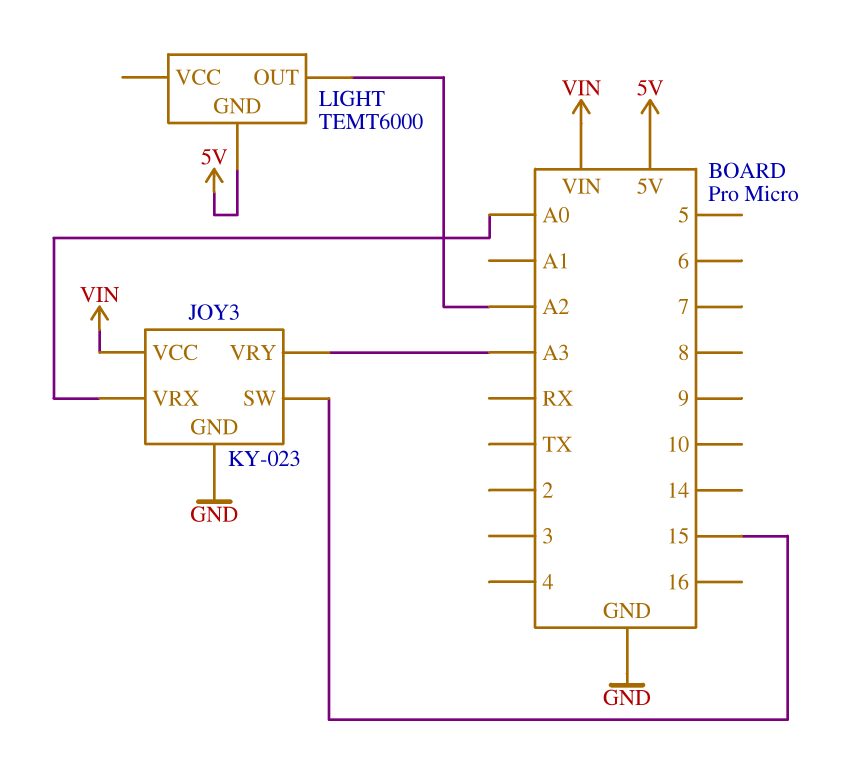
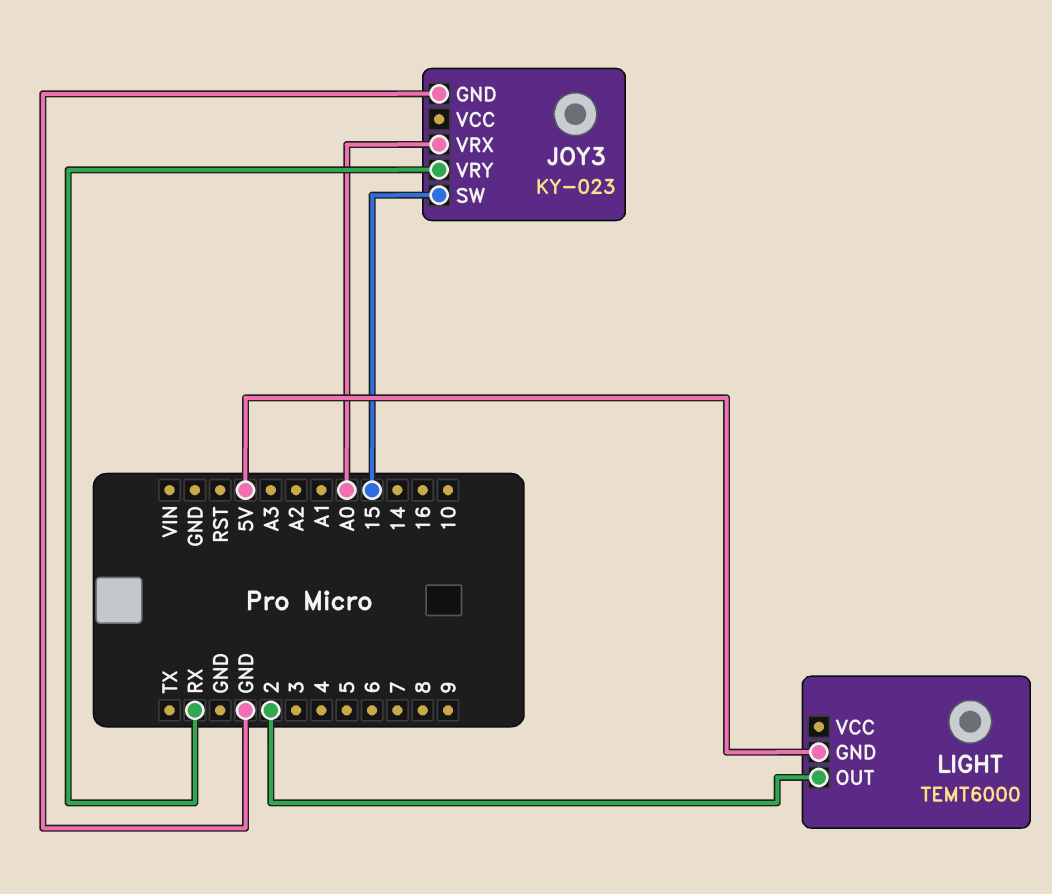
JOY3 pin VCC: VIN -> none
JOY3 pin VRY: A3 -> RX
LIGHT pin OUT: A2 -> 2

